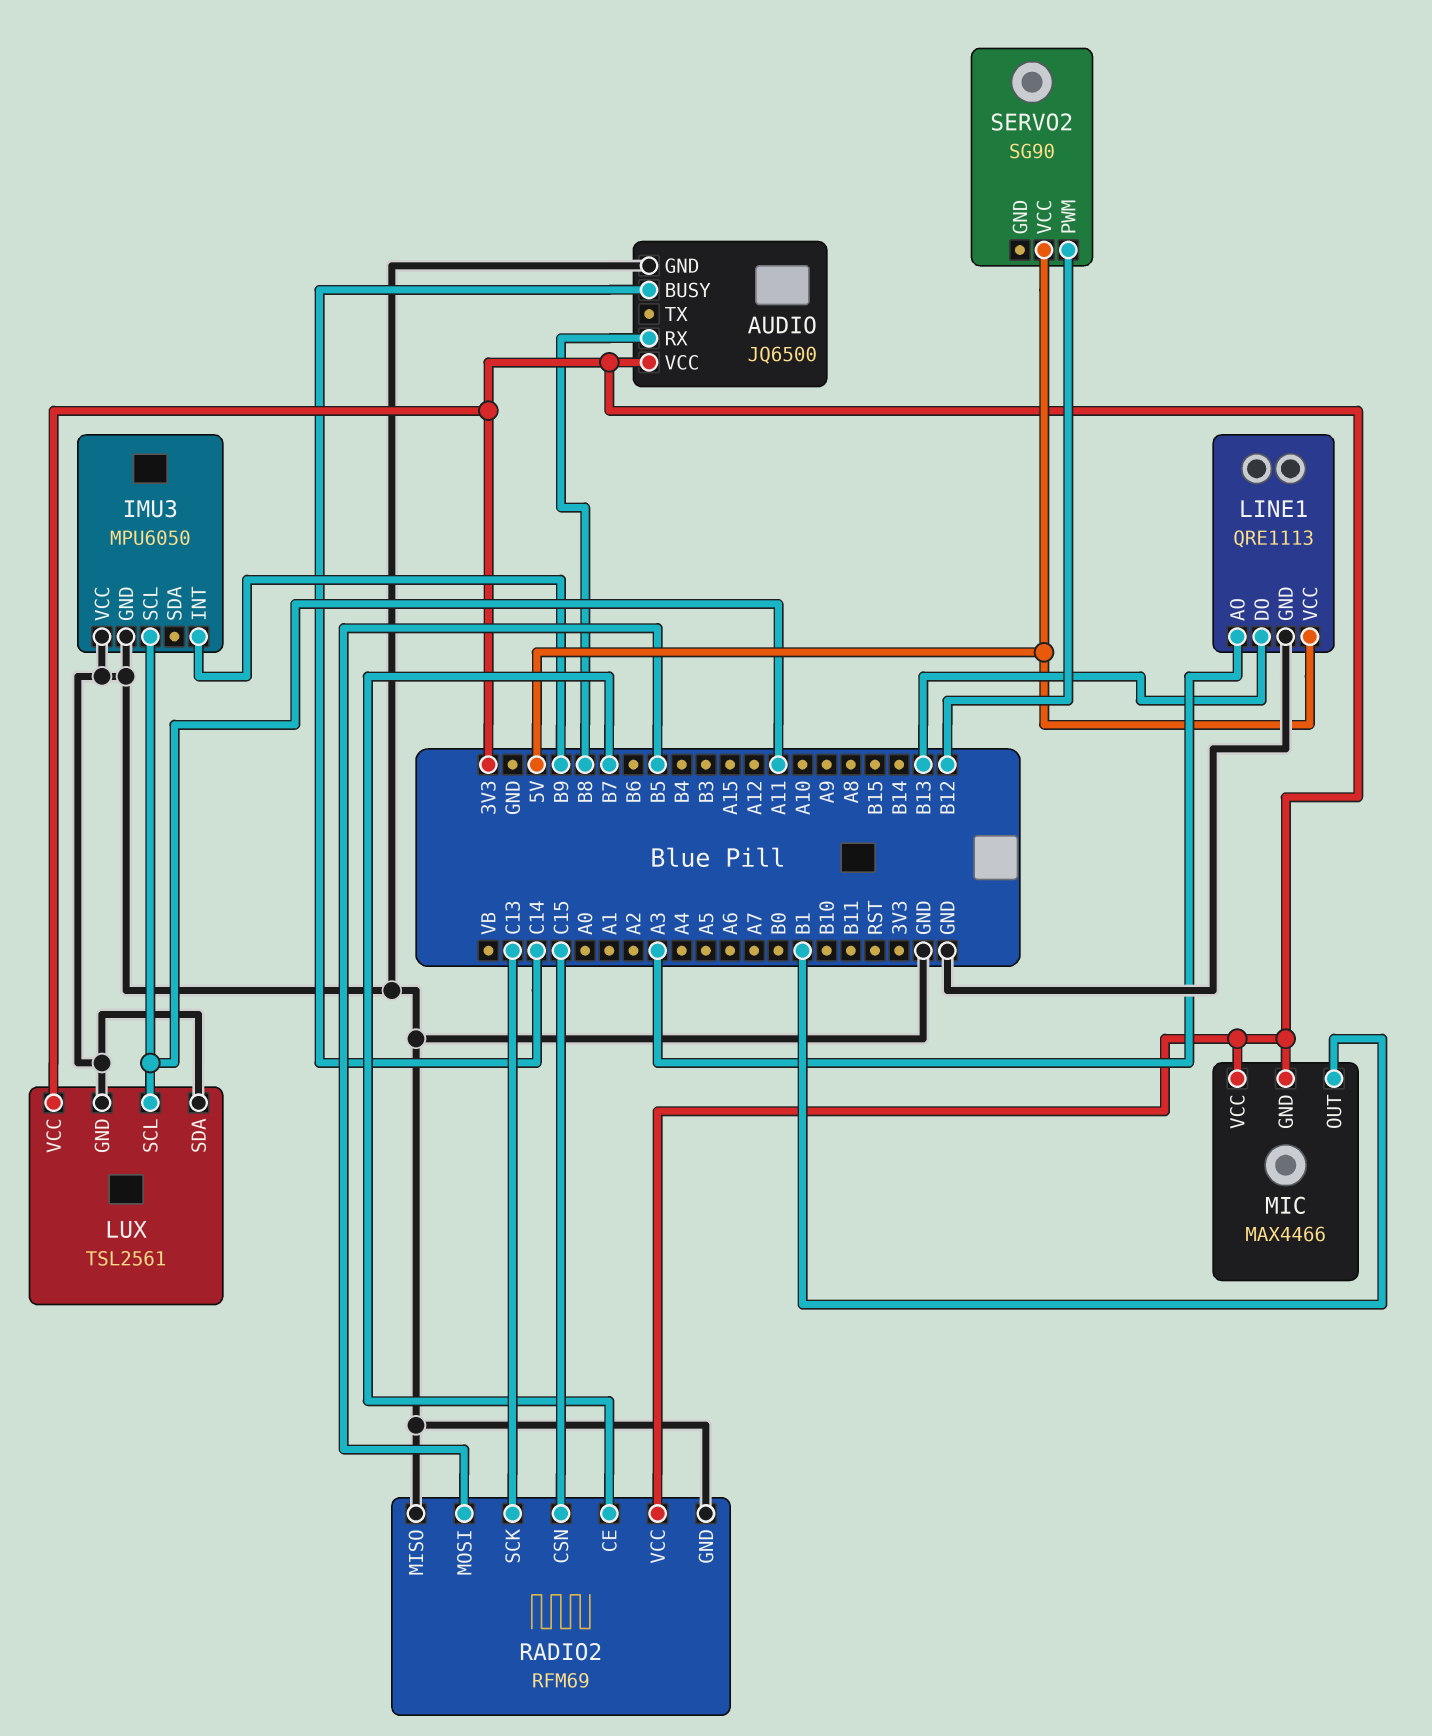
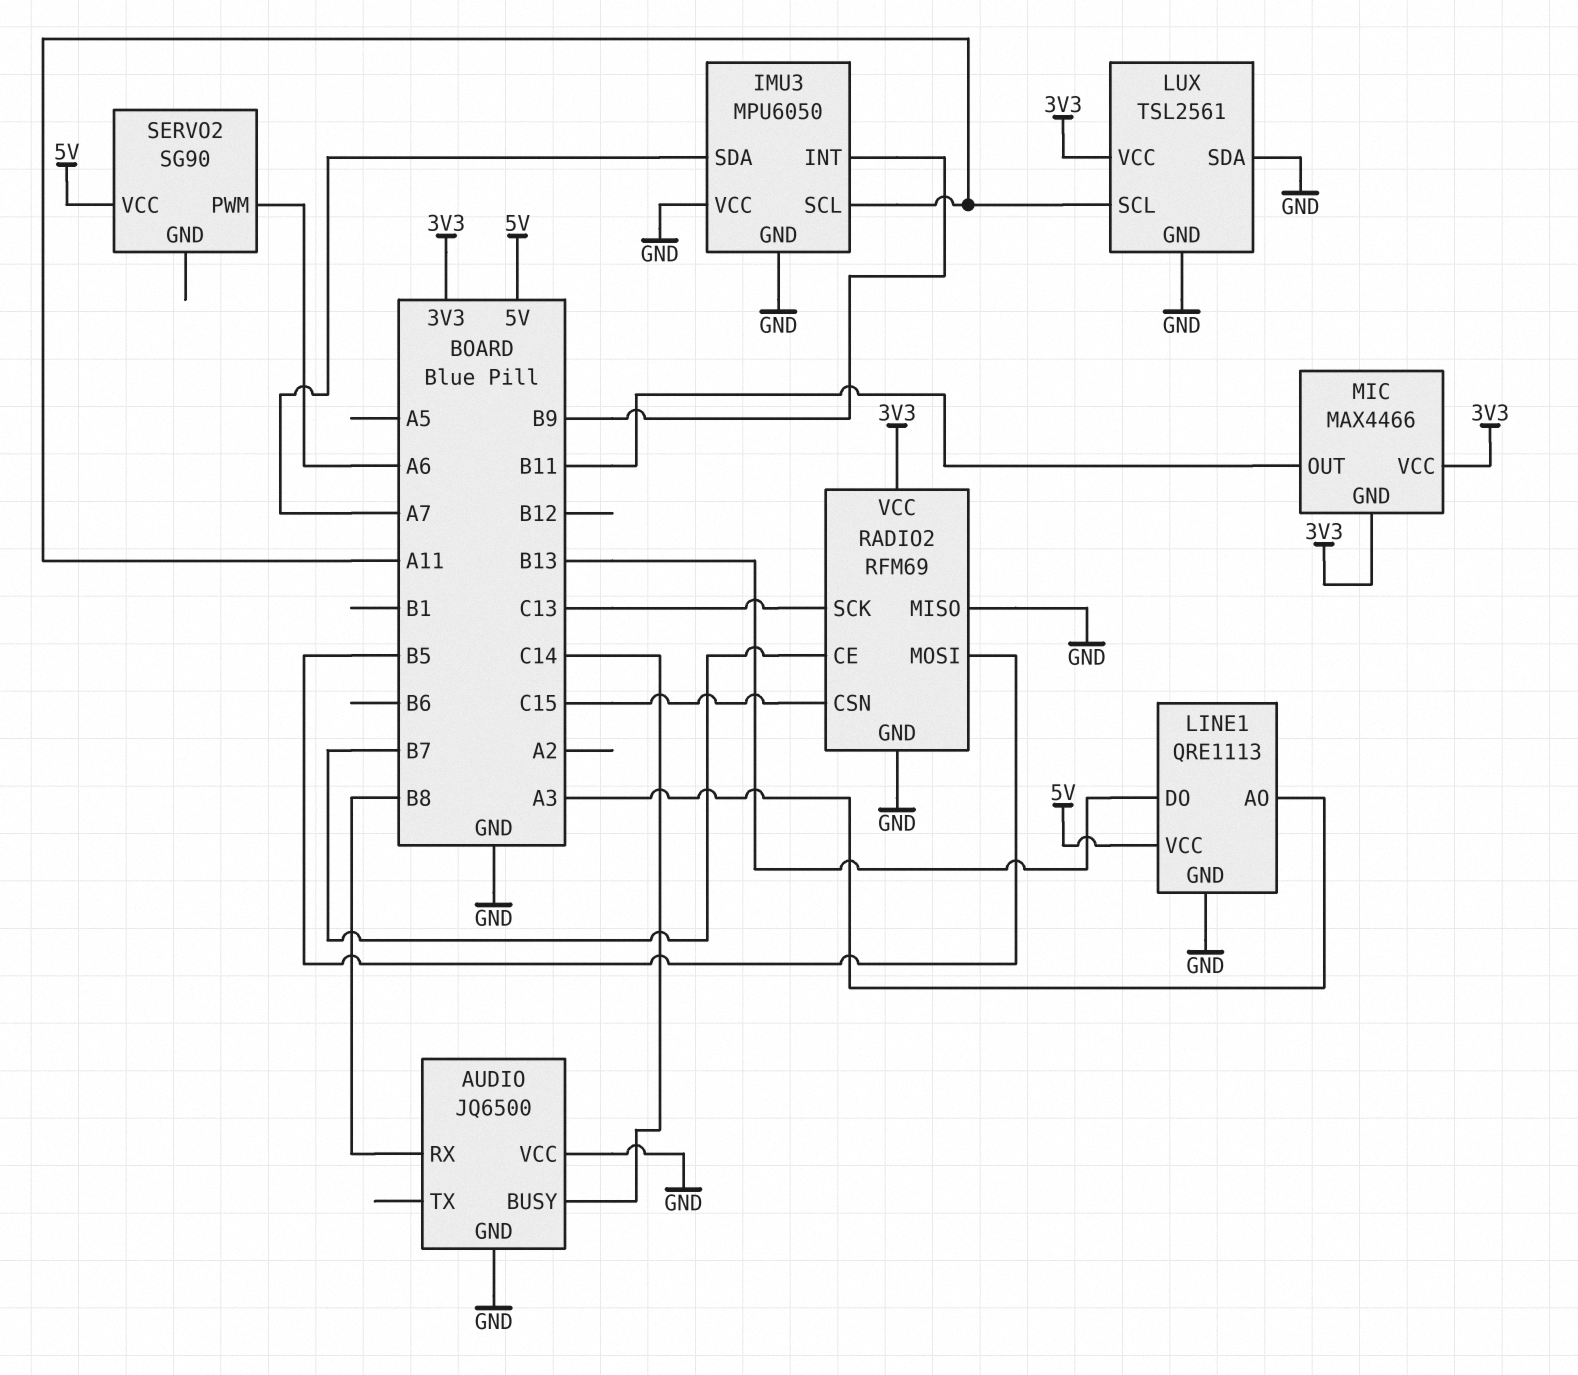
AUDIO pin VCC: 3V3 -> GND
IMU3 pin SDA: none -> A7
MIC pin OUT: B1 -> B11
SERVO2 pin PWM: B12 -> A6

